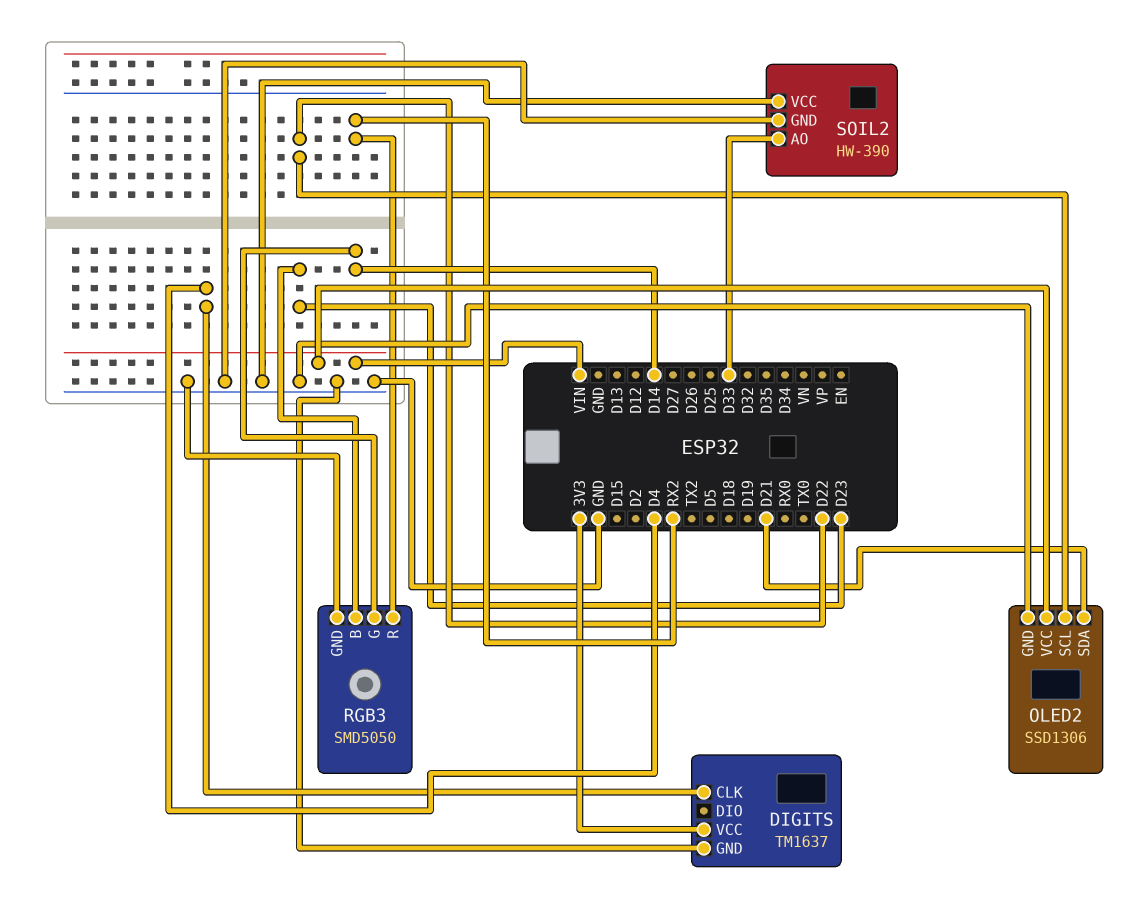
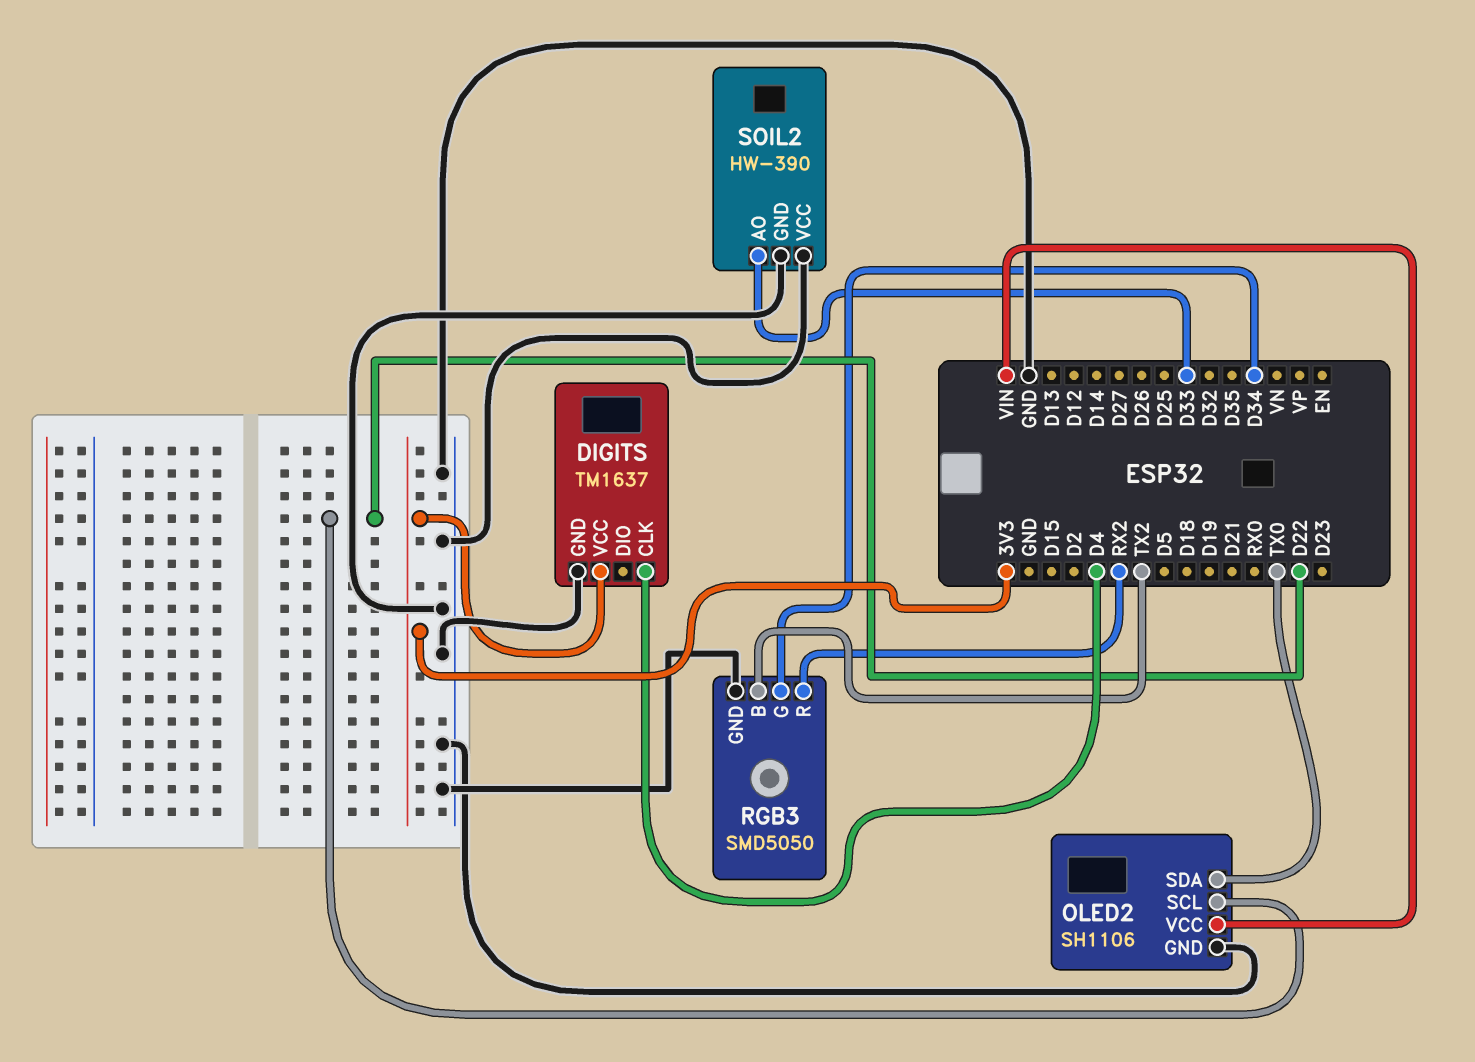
OLED2: SSD1306 -> SH1106
OLED2 pin SDA: D21 -> TX0
RGB3 pin B: D23 -> TX2
RGB3 pin G: D14 -> D34

